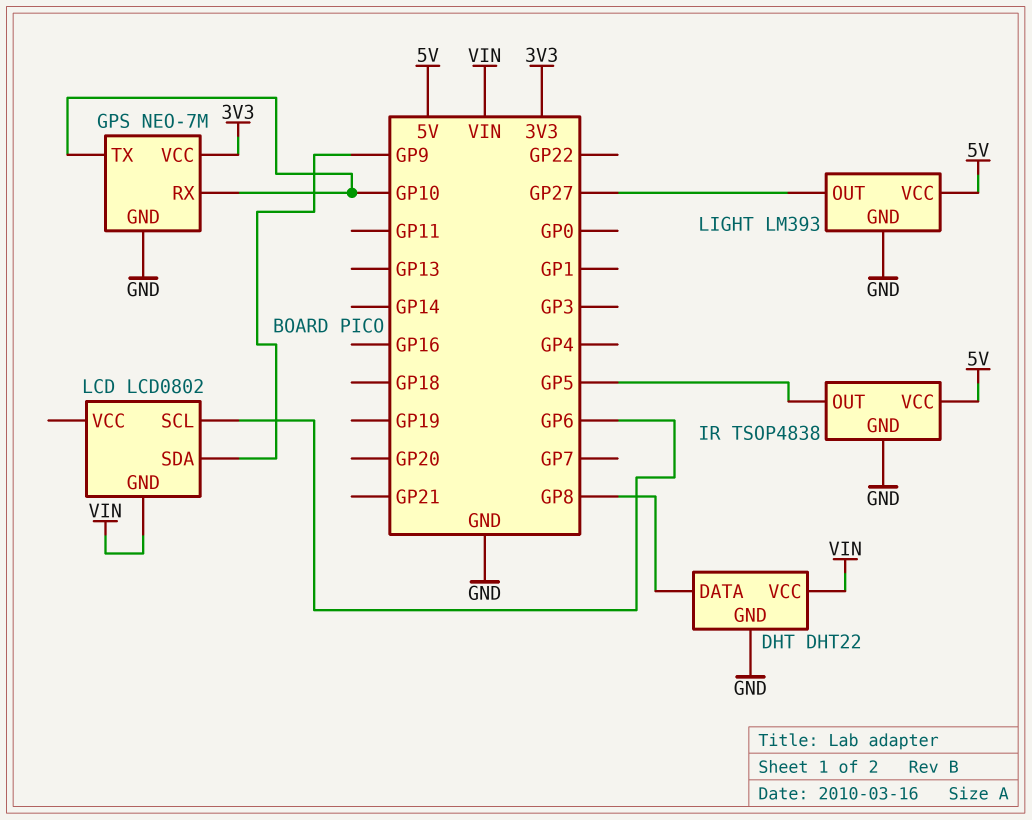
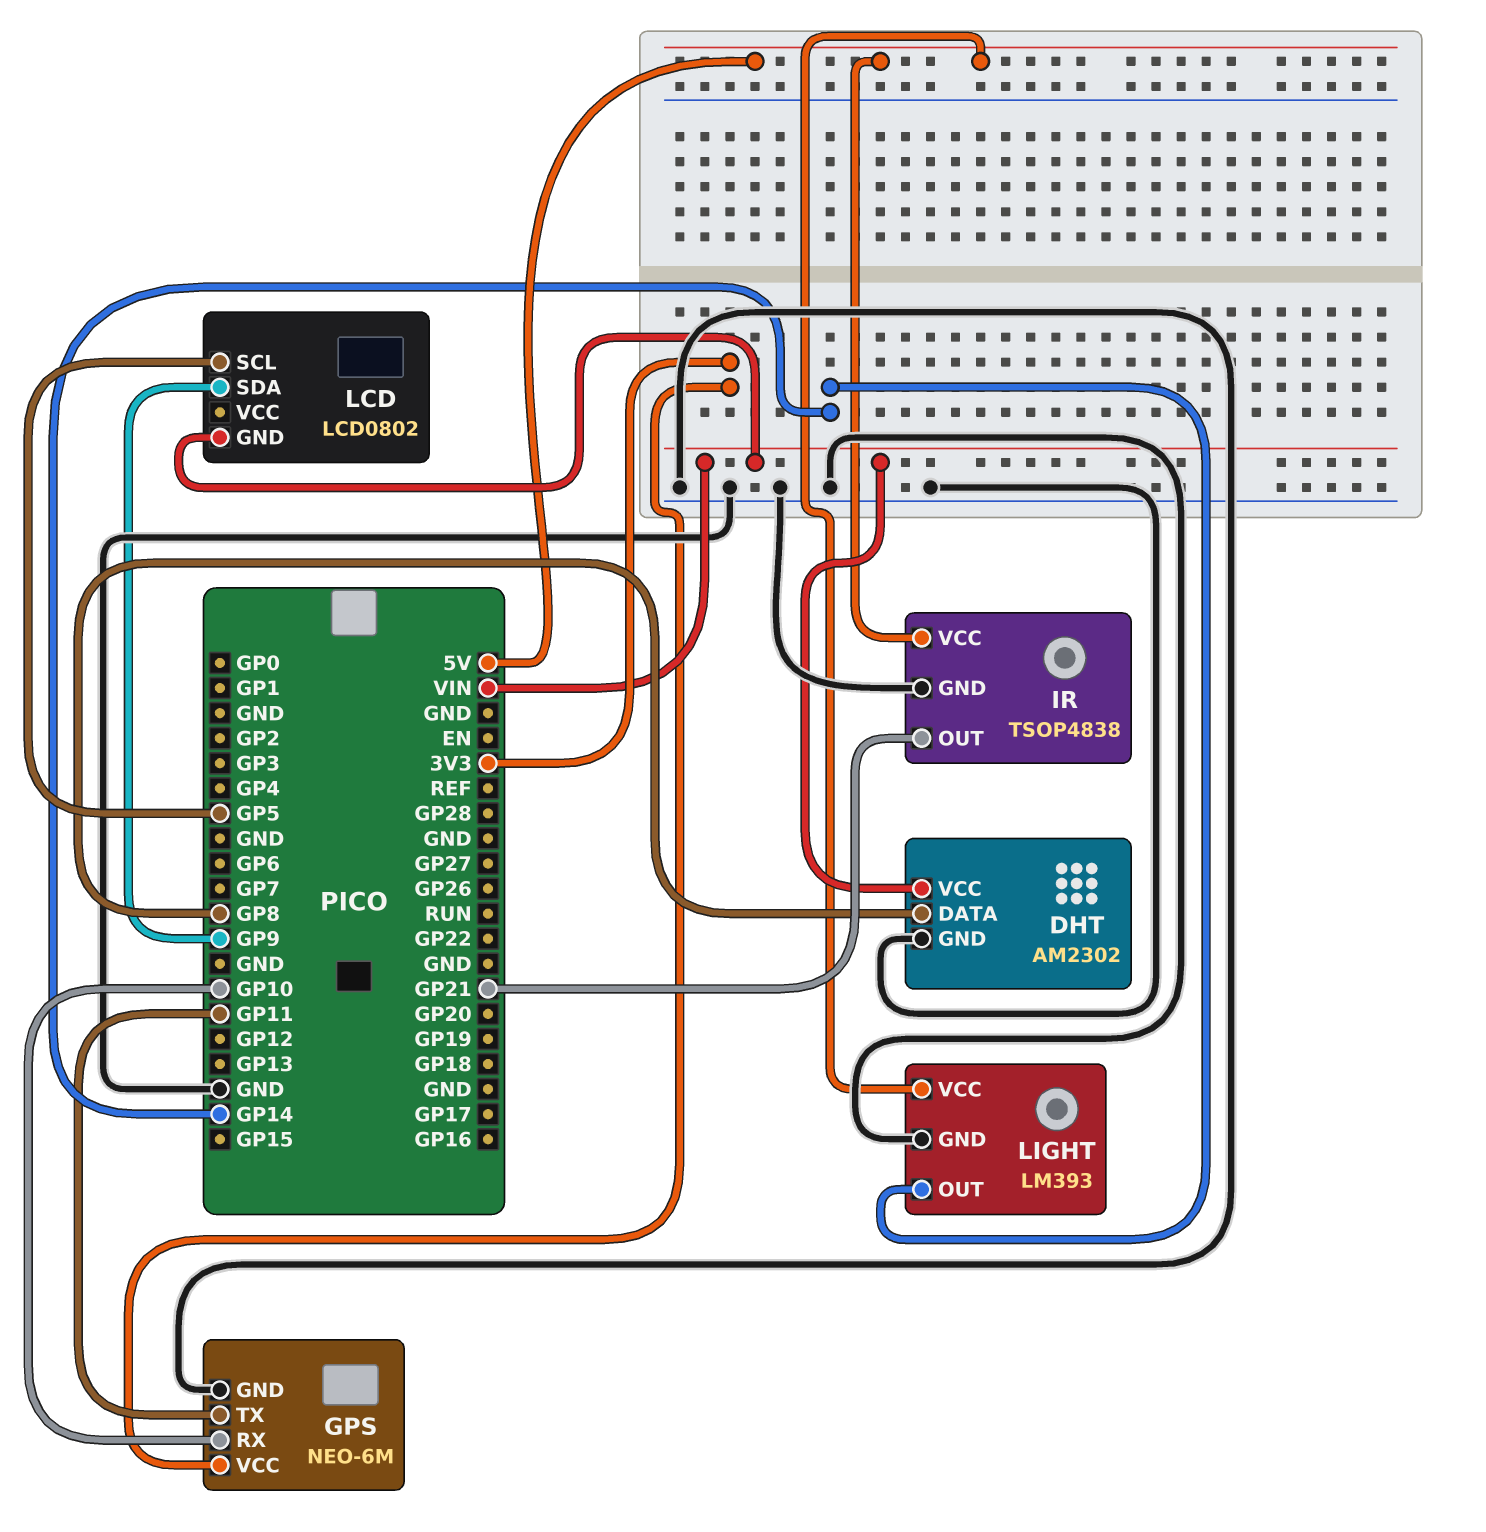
DHT: DHT22 -> AM2302
GPS: NEO-7M -> NEO-6M
GPS pin TX: GP10 -> GP11
IR pin OUT: GP5 -> GP21
LCD pin SCL: GP6 -> GP5
LIGHT pin OUT: GP27 -> GP14

